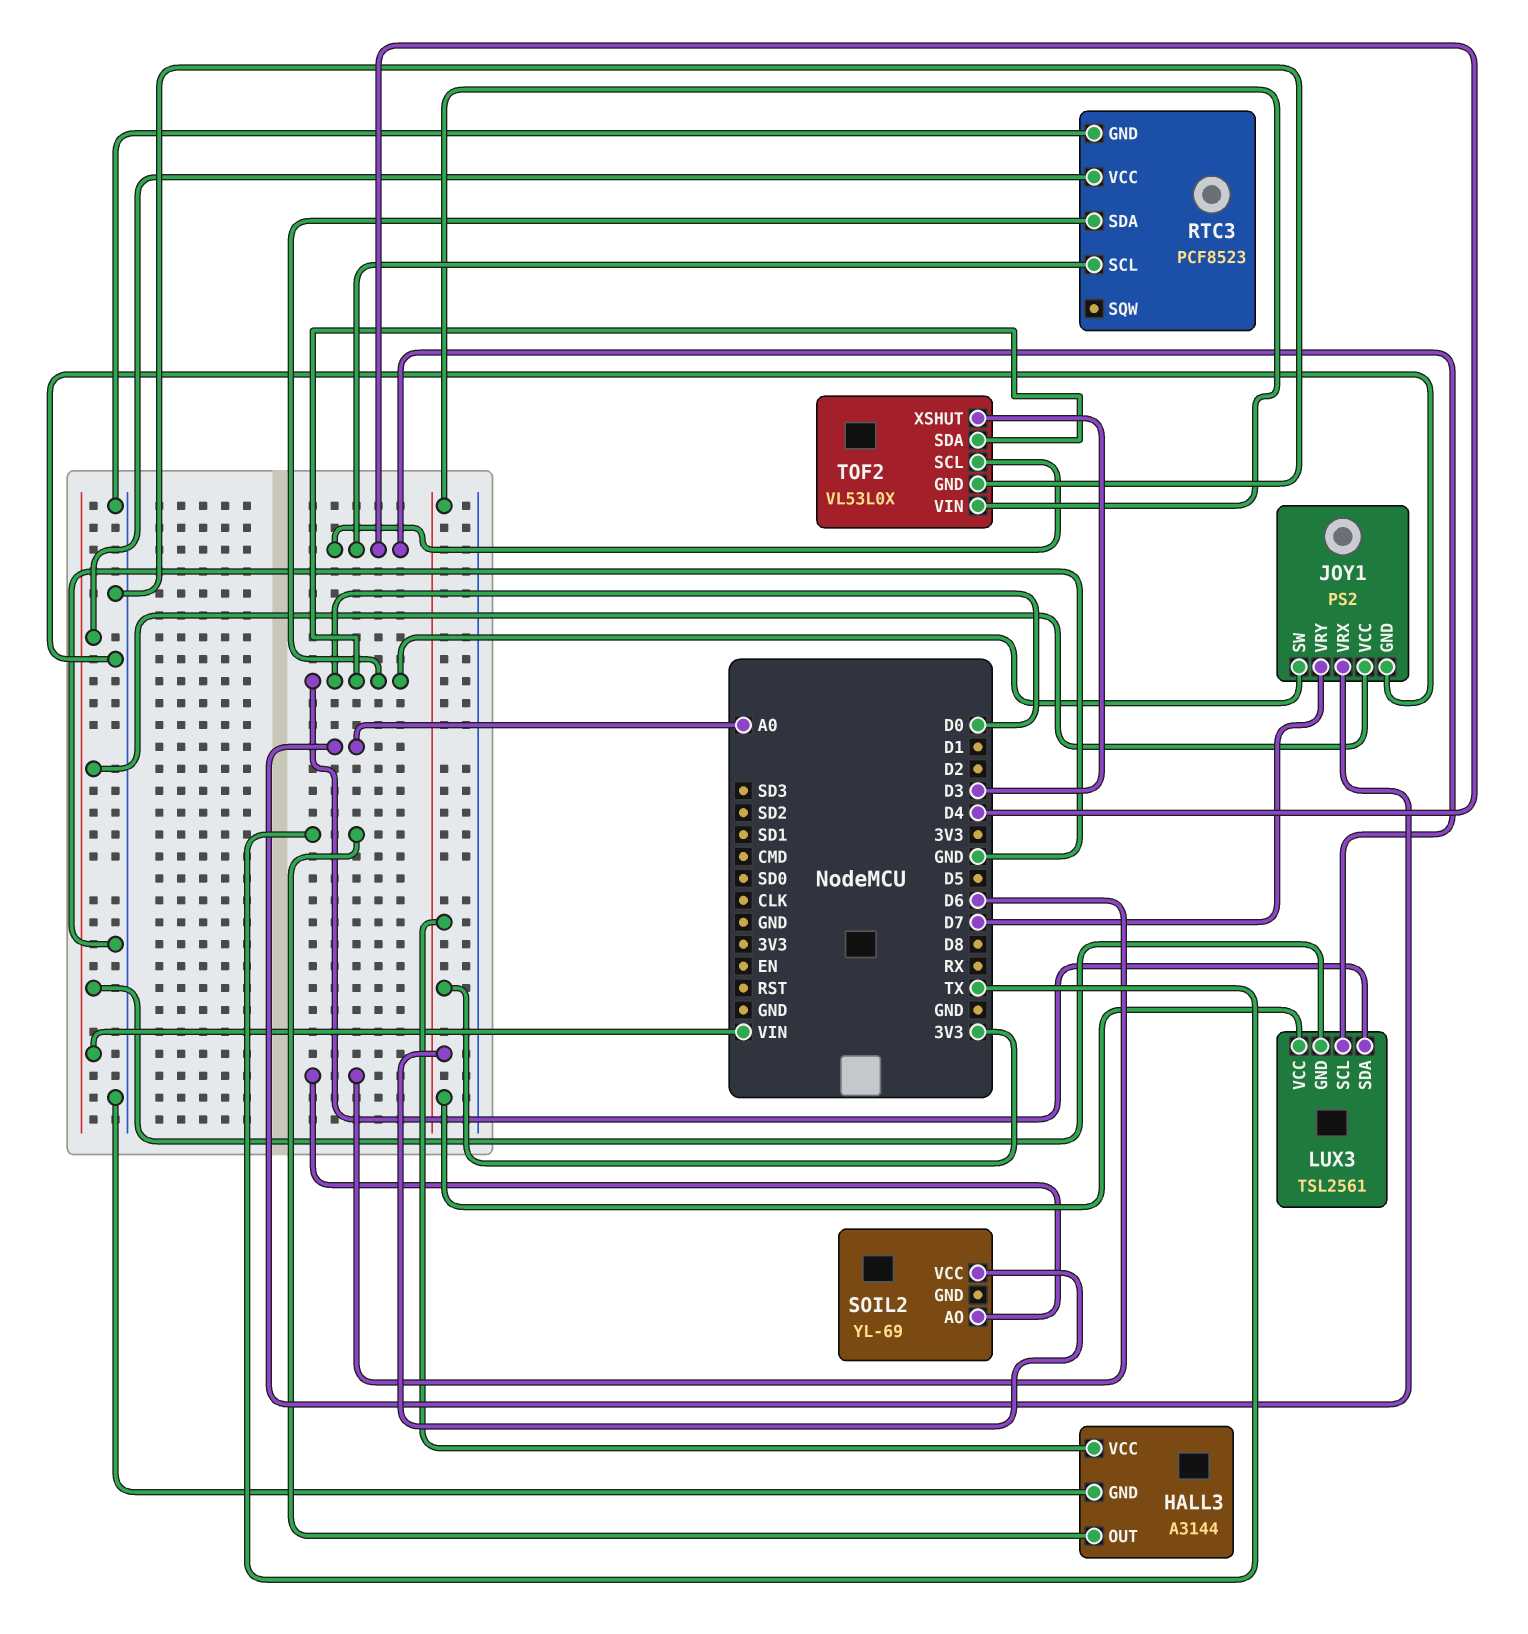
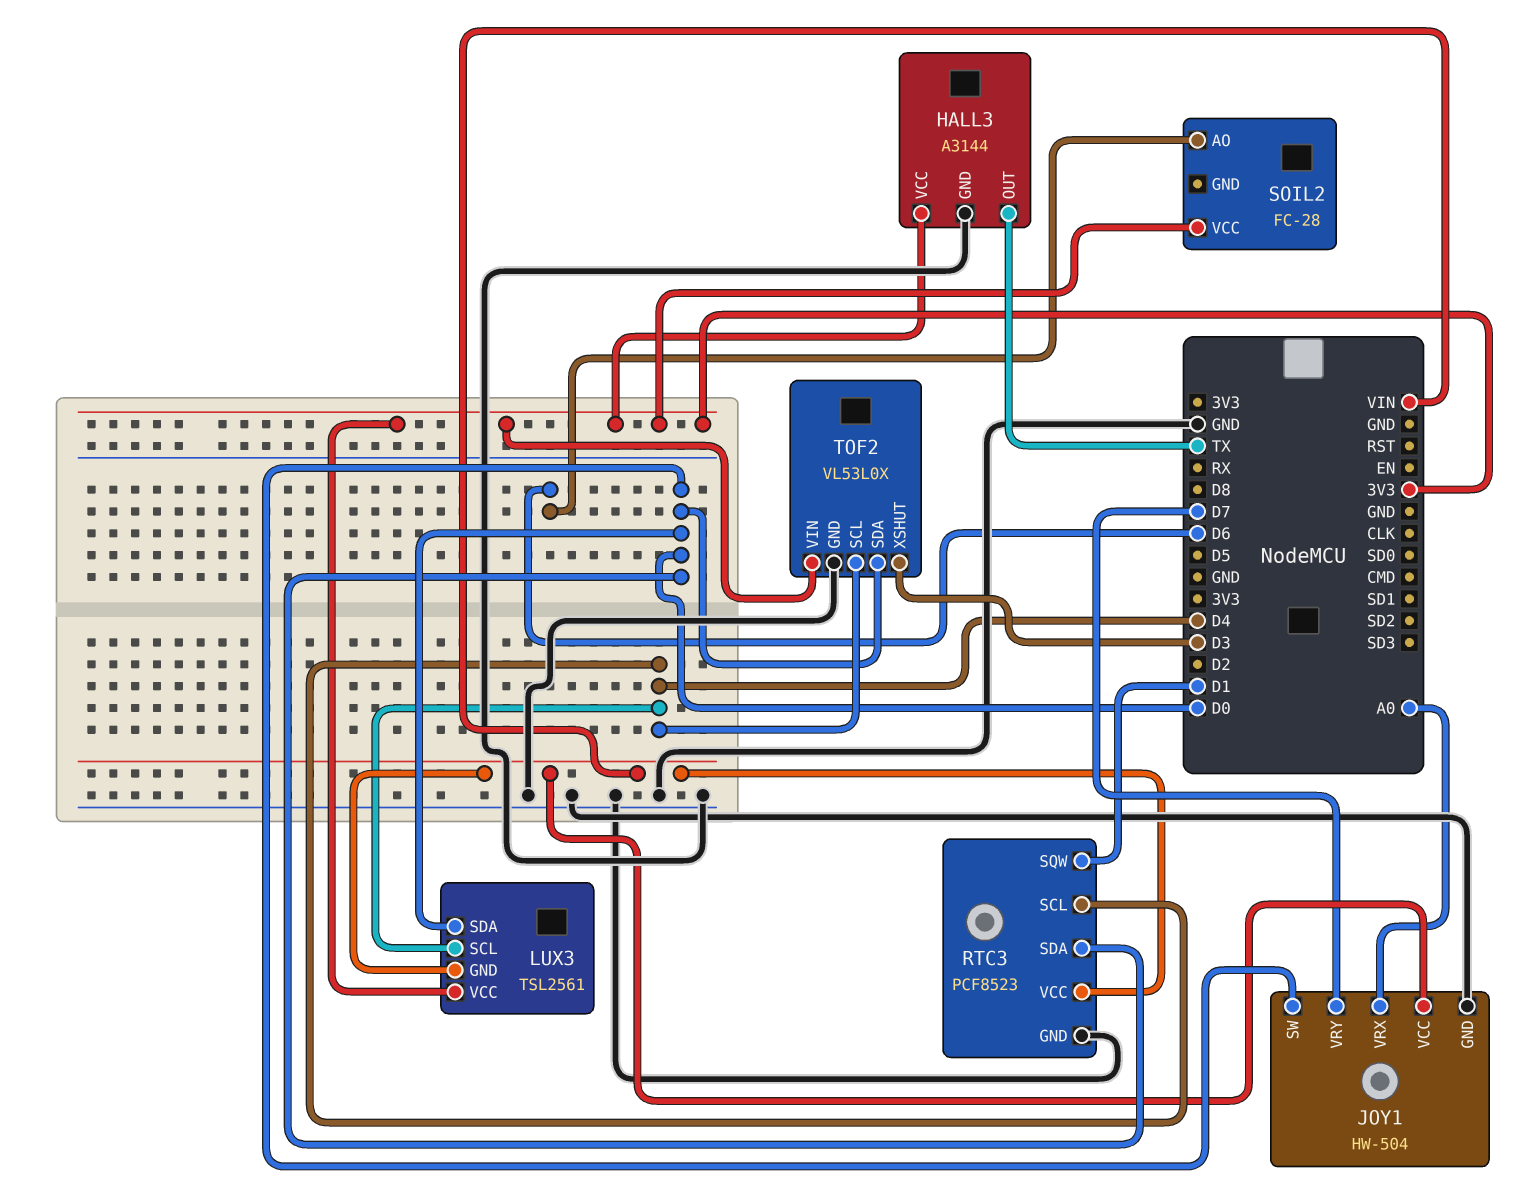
JOY1: PS2 -> HW-504
RTC3 pin SQW: none -> D1
SOIL2: YL-69 -> FC-28

